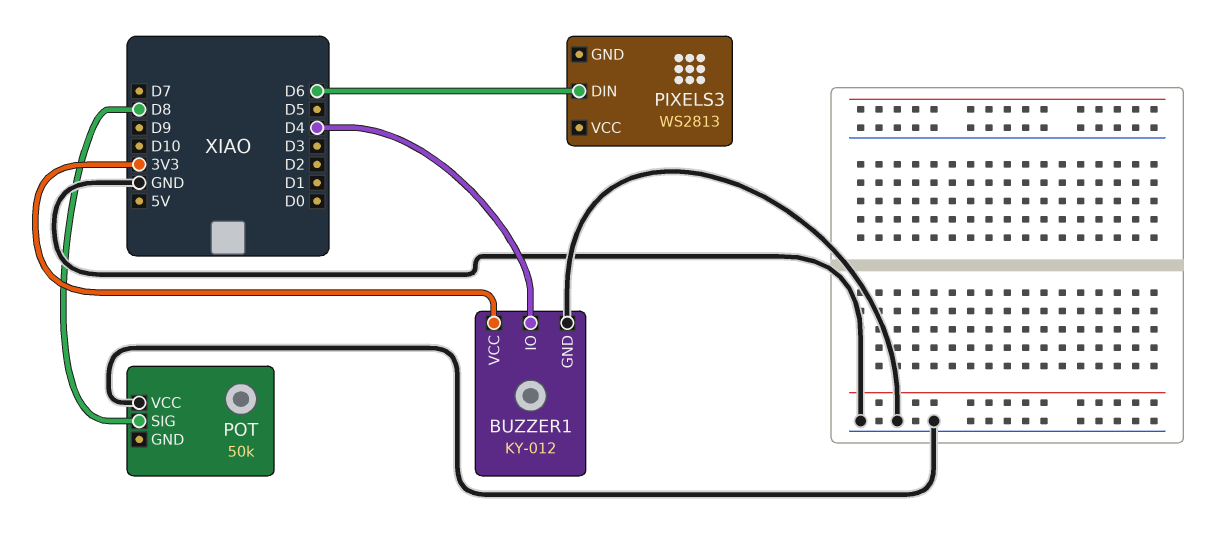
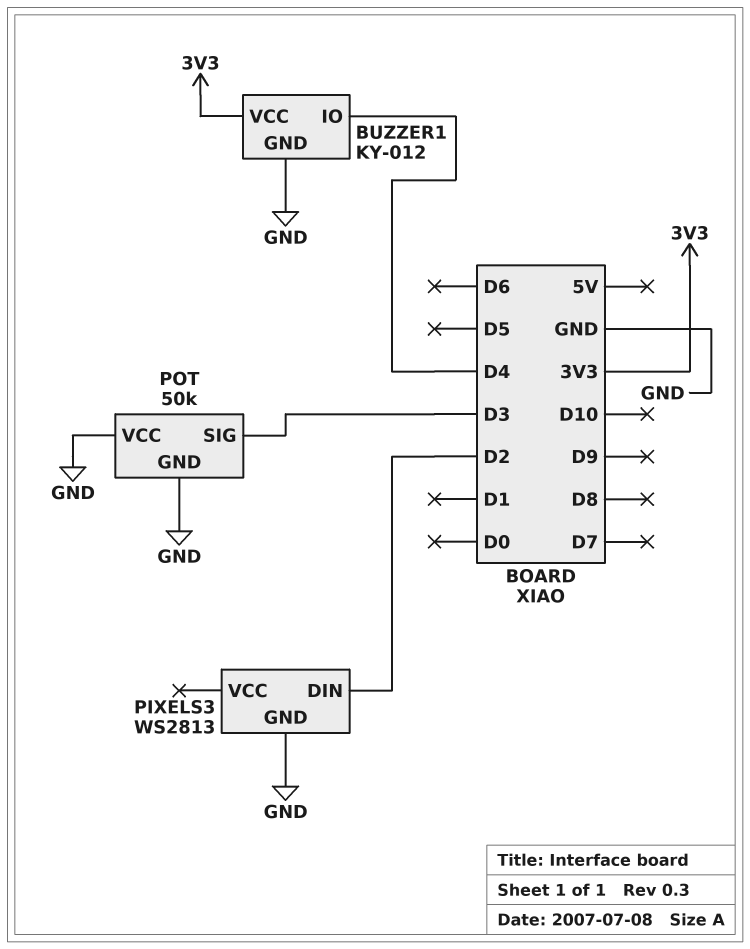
PIXELS3 pin DIN: D6 -> D2
PIXELS3 pin GND: none -> GND
POT pin GND: none -> GND
POT pin SIG: D8 -> D3

